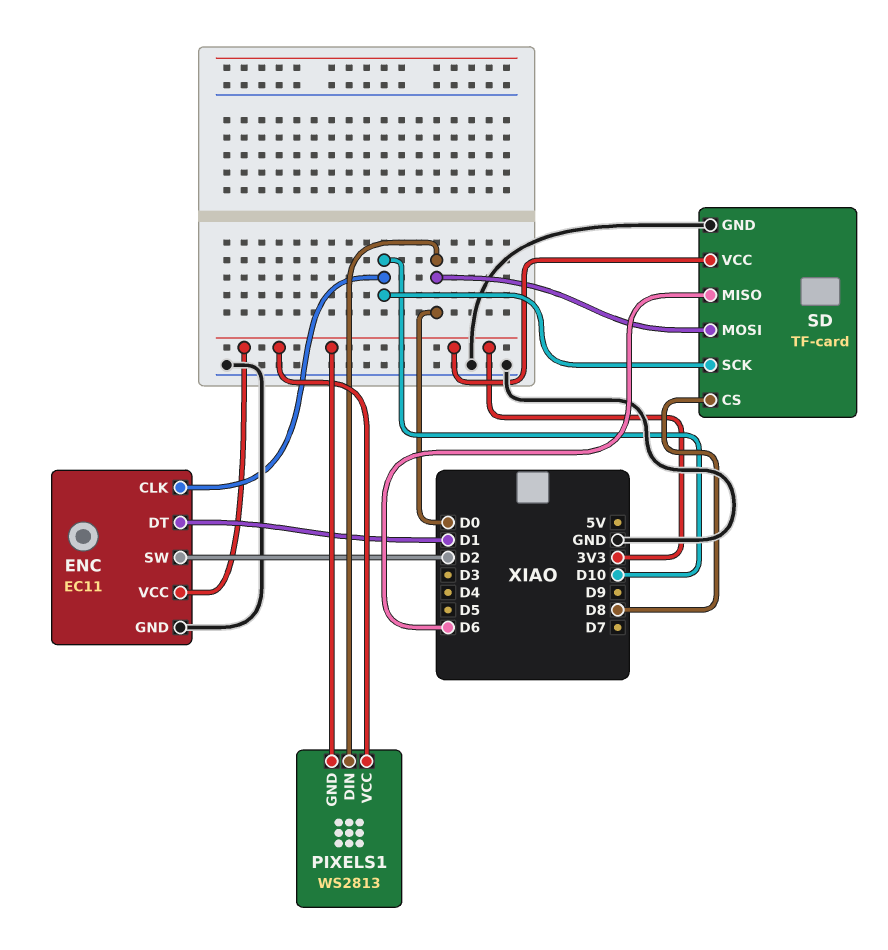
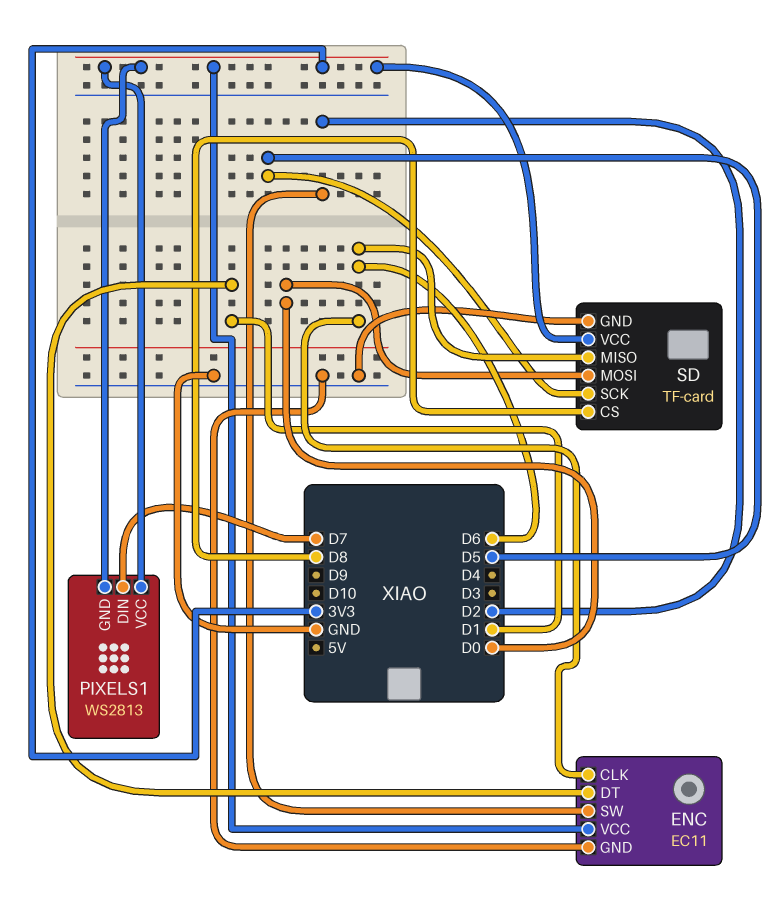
ENC pin CLK: D10 -> D6
PIXELS1 pin DIN: D0 -> D7
SD pin SCK: D10 -> D5

